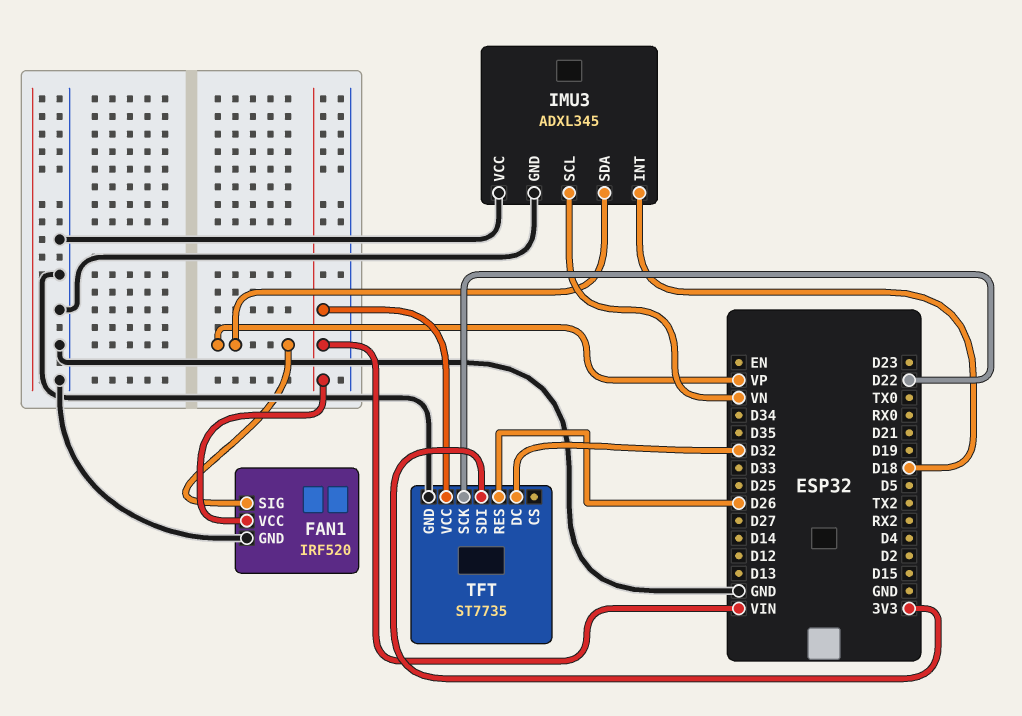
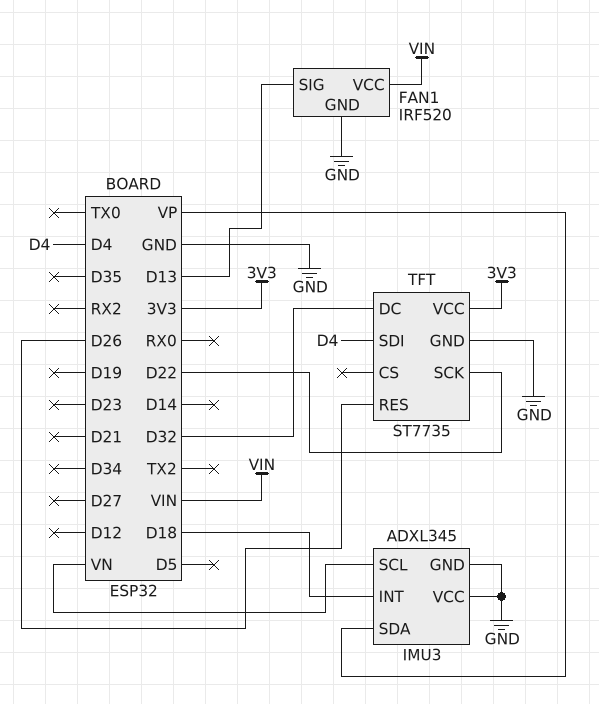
FAN1 pin SIG: VP -> D13
TFT pin SDI: 3V3 -> D4
TFT pin VCC: VIN -> 3V3

